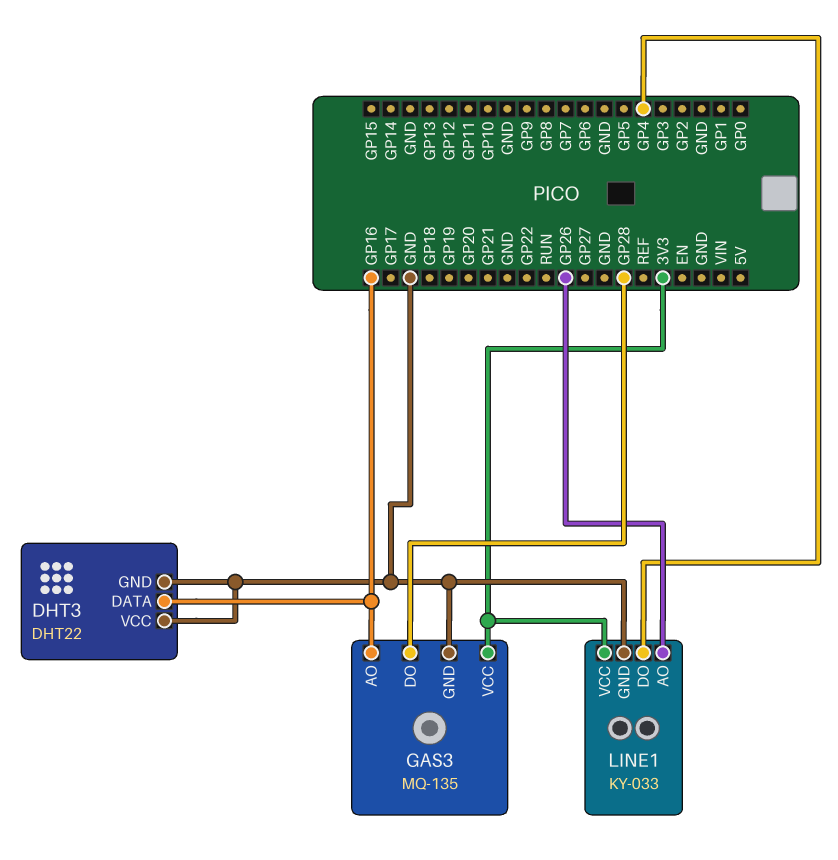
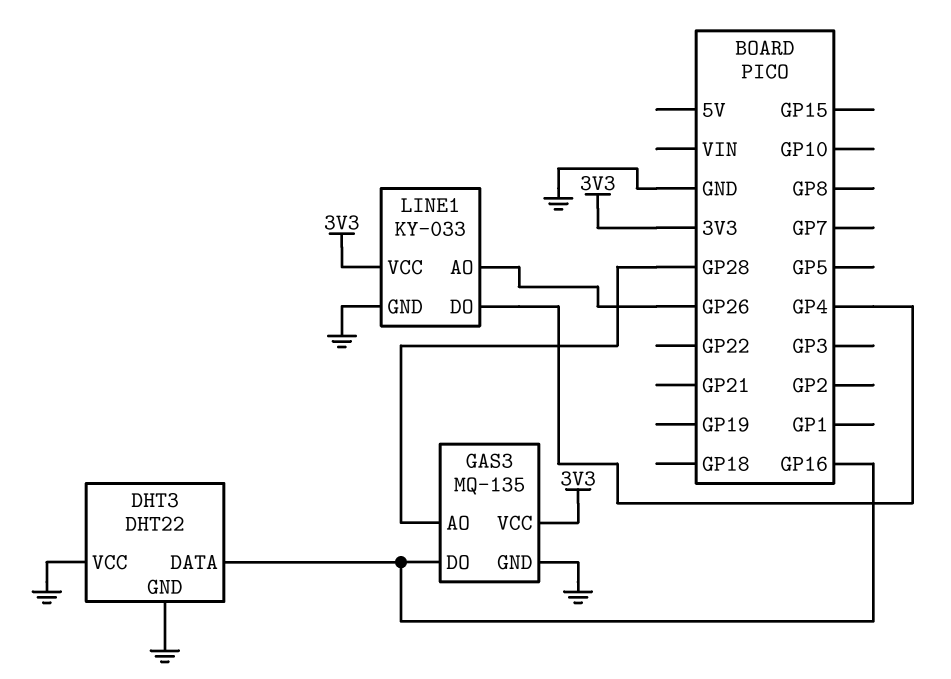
GAS3 pin AO: GP16 -> GP28
GAS3 pin DO: GP28 -> GP16

